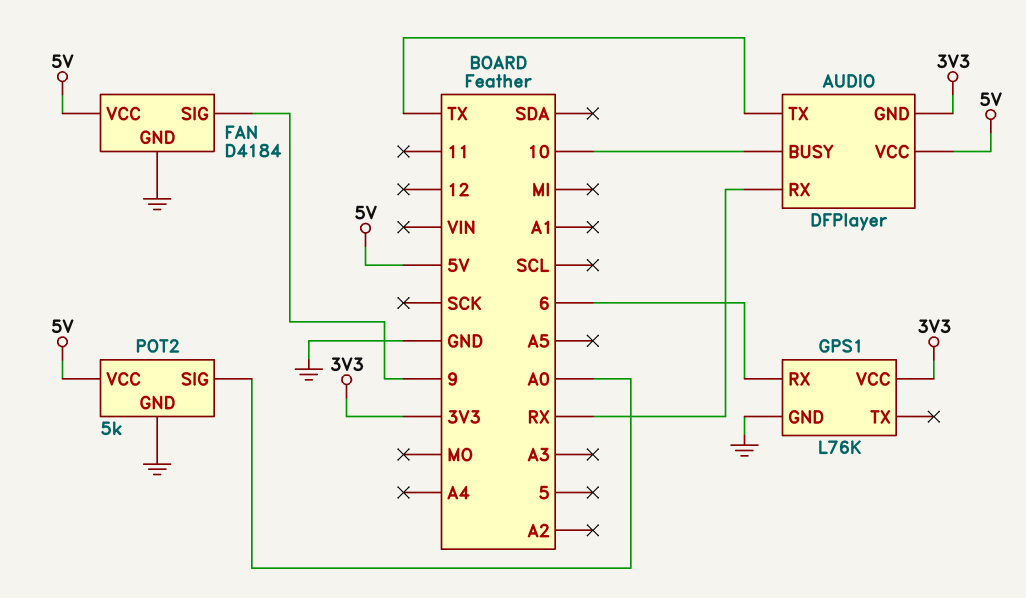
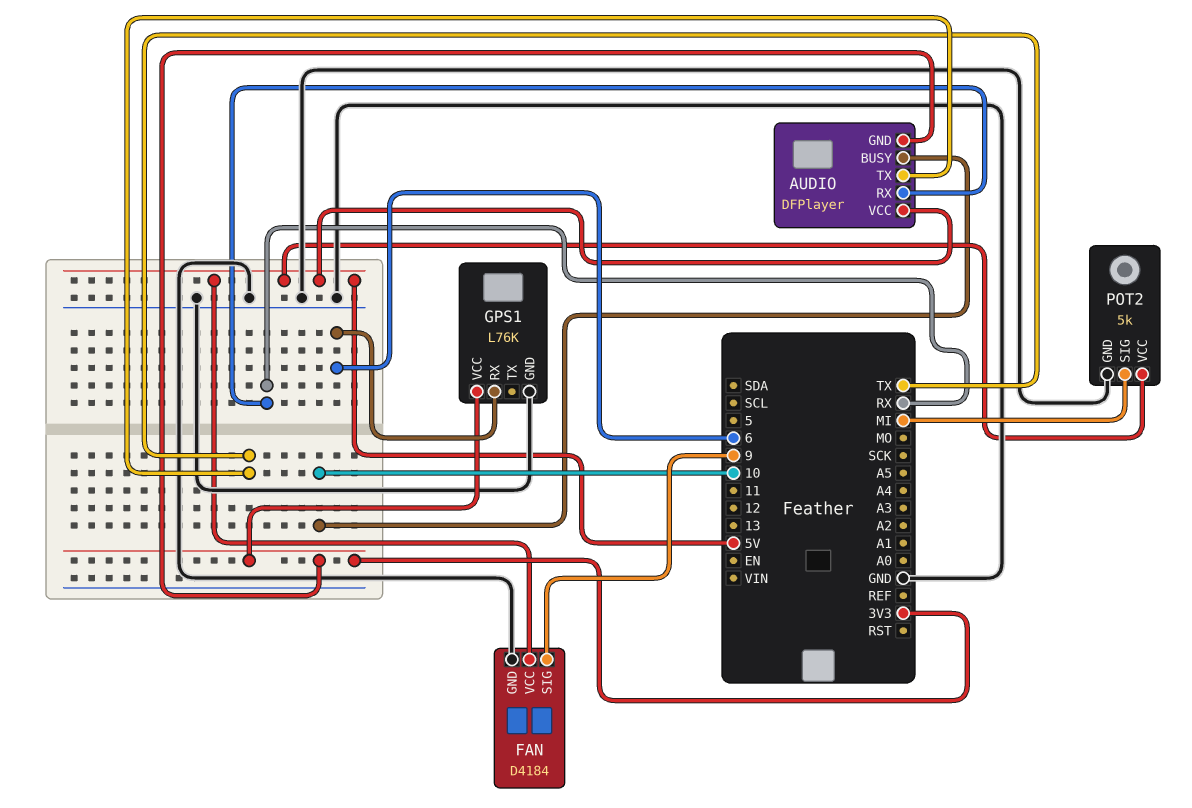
POT2 pin SIG: A0 -> MI

